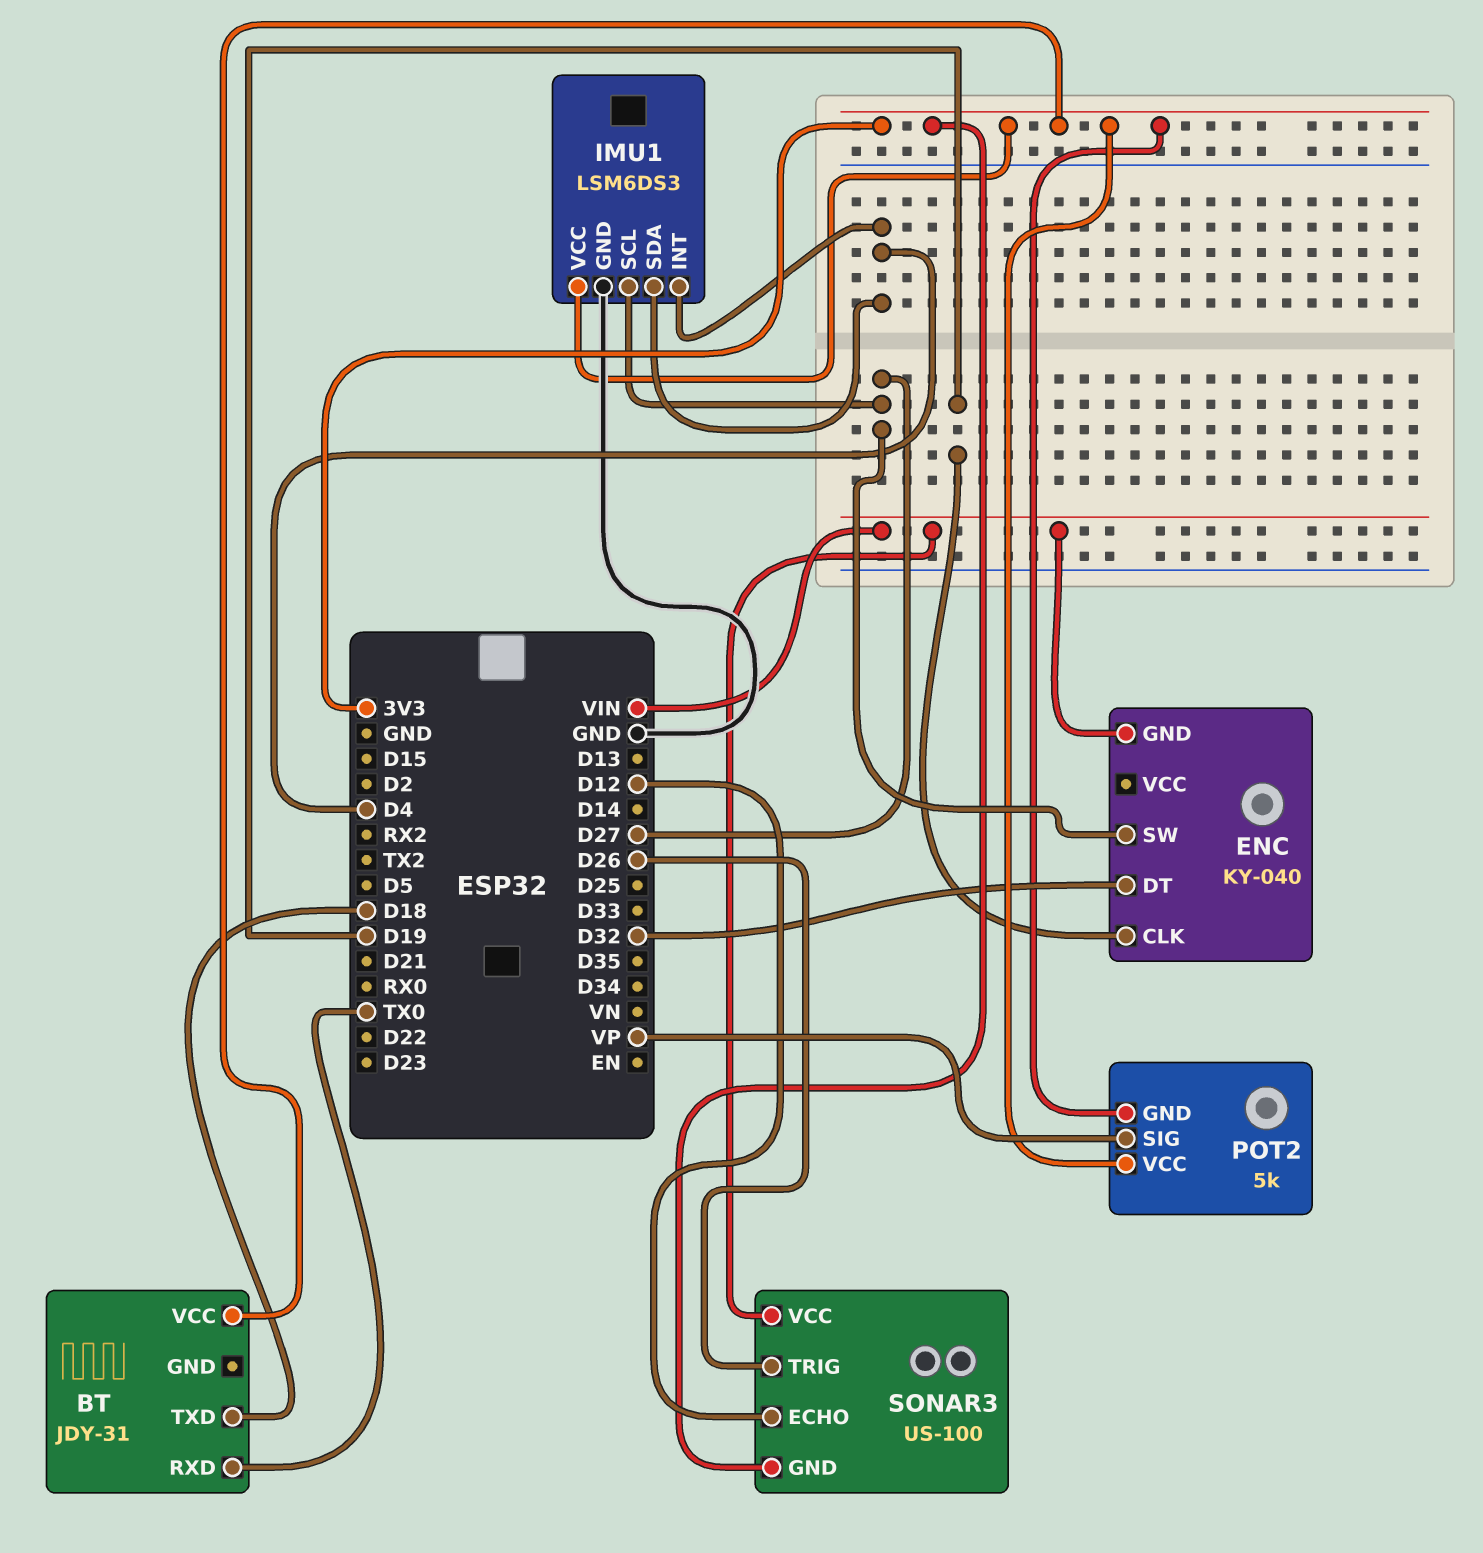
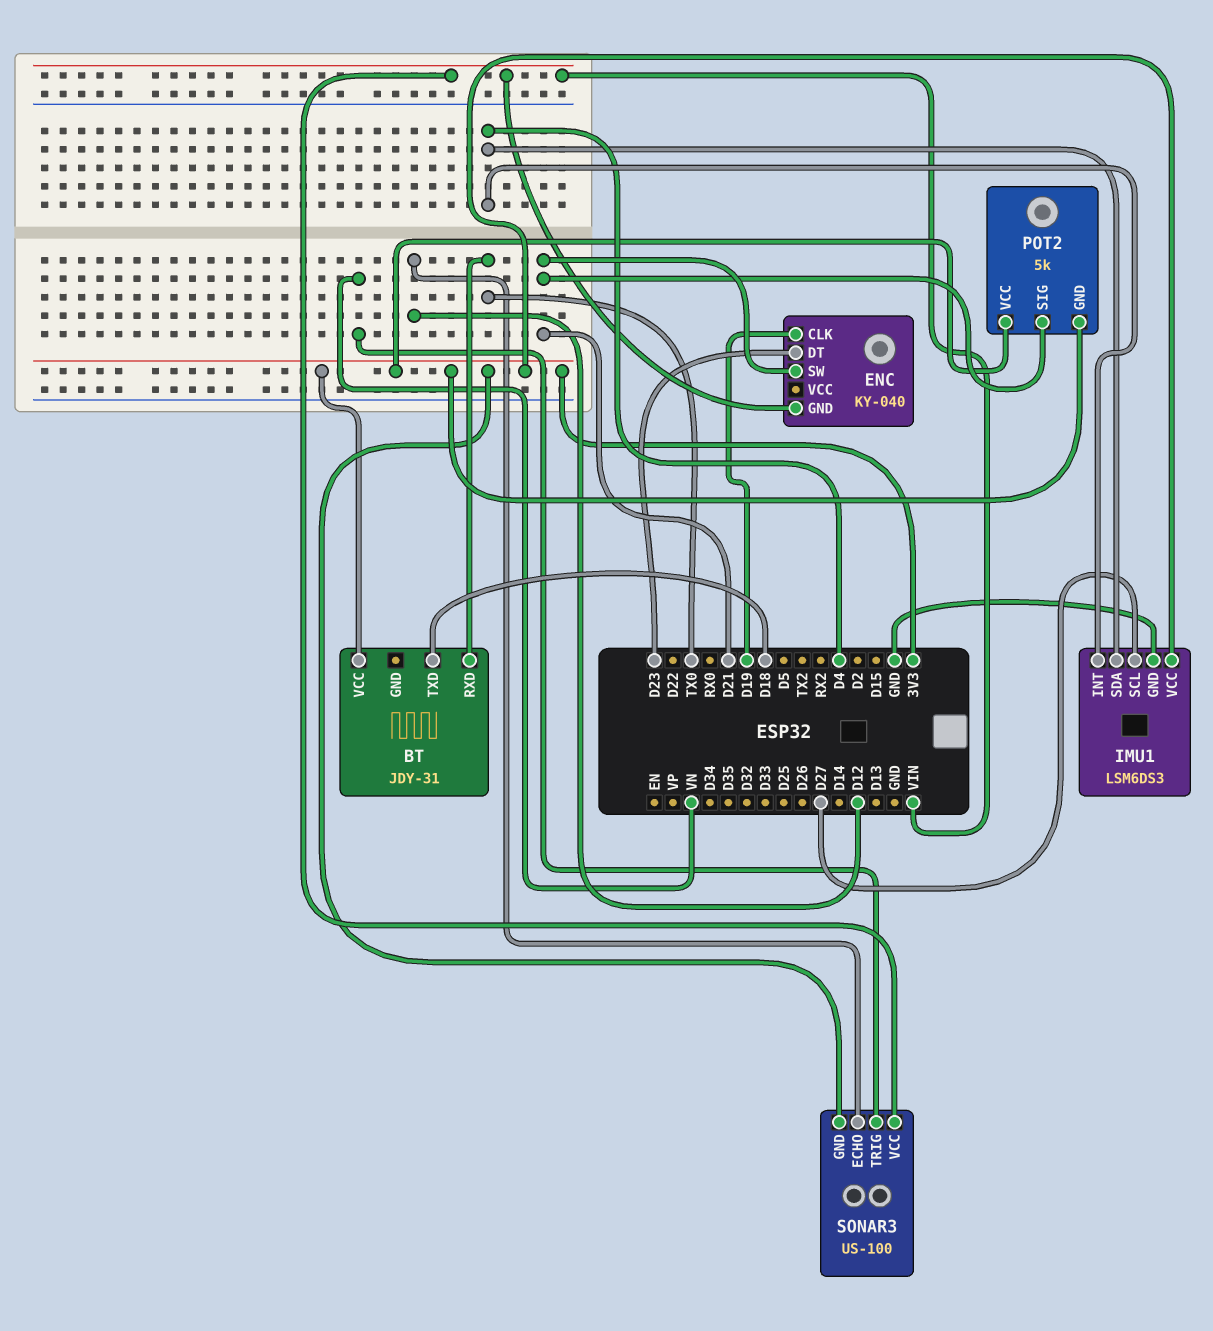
ENC pin DT: D32 -> D23
ENC pin SW: D27 -> D21
POT2 pin SIG: VP -> D21
SONAR3 pin TRIG: D26 -> VN

